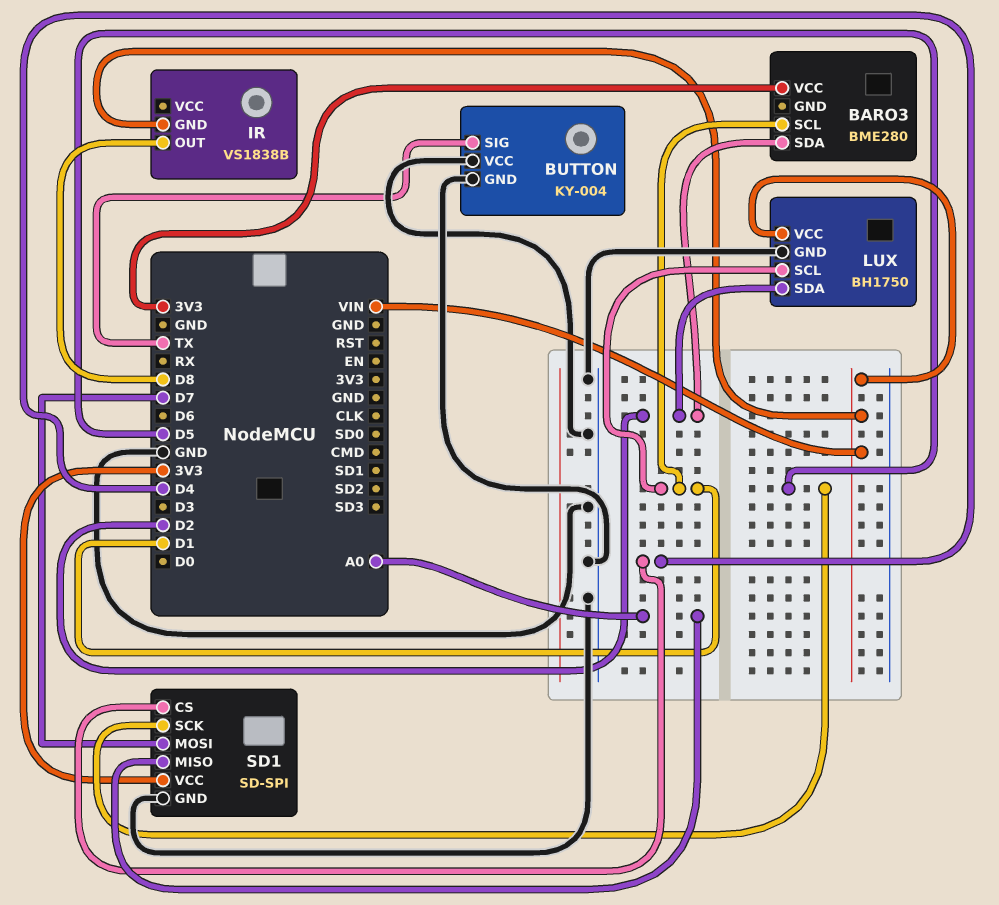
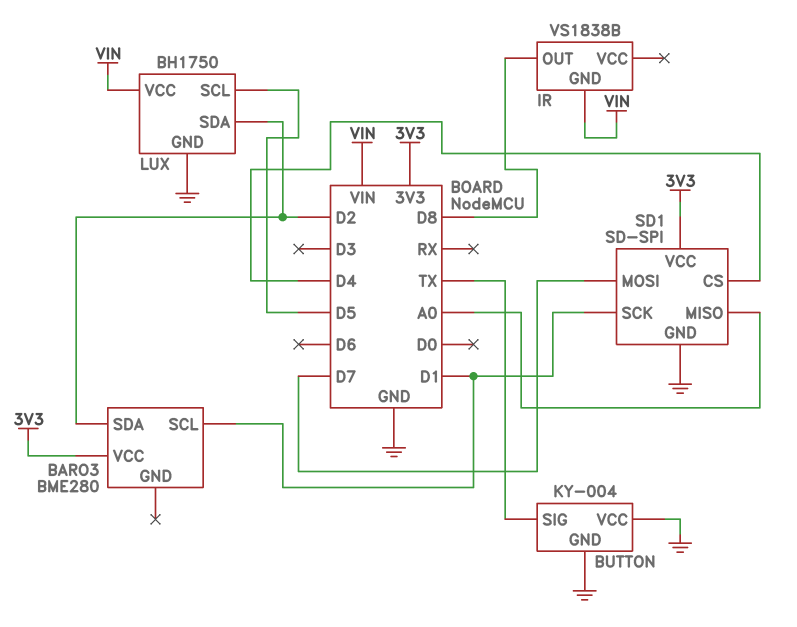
LUX pin SCL: D1 -> D5
SD1 pin SCK: D5 -> D1

